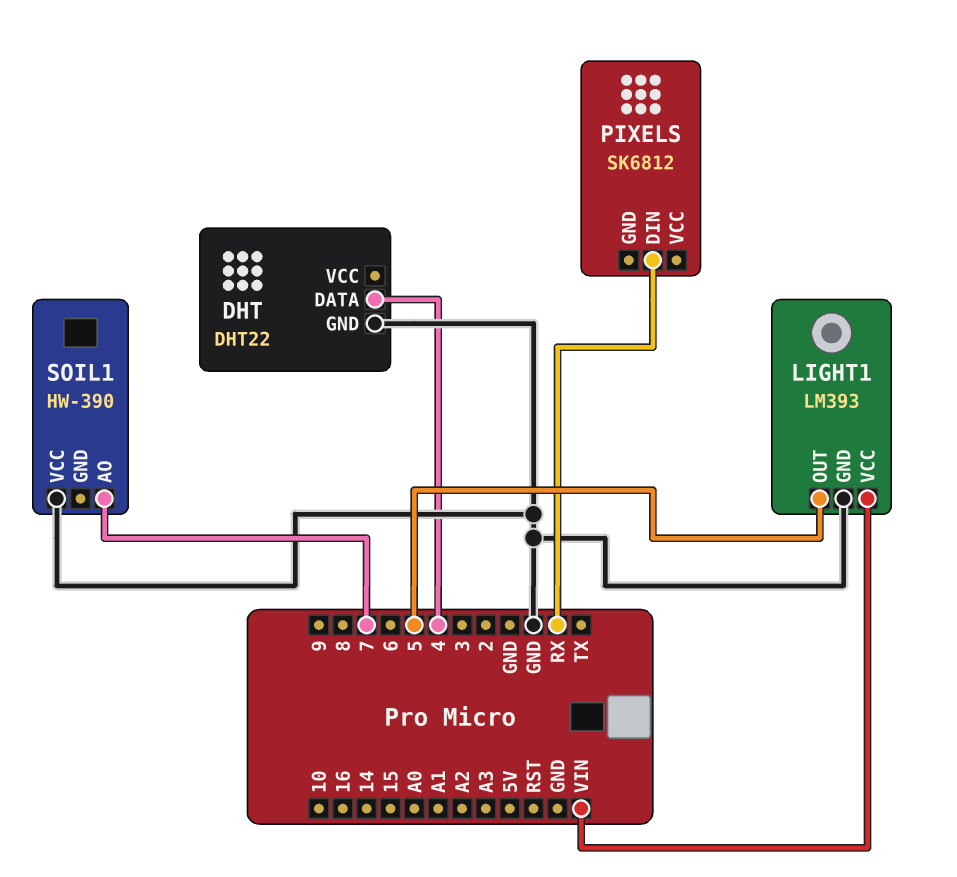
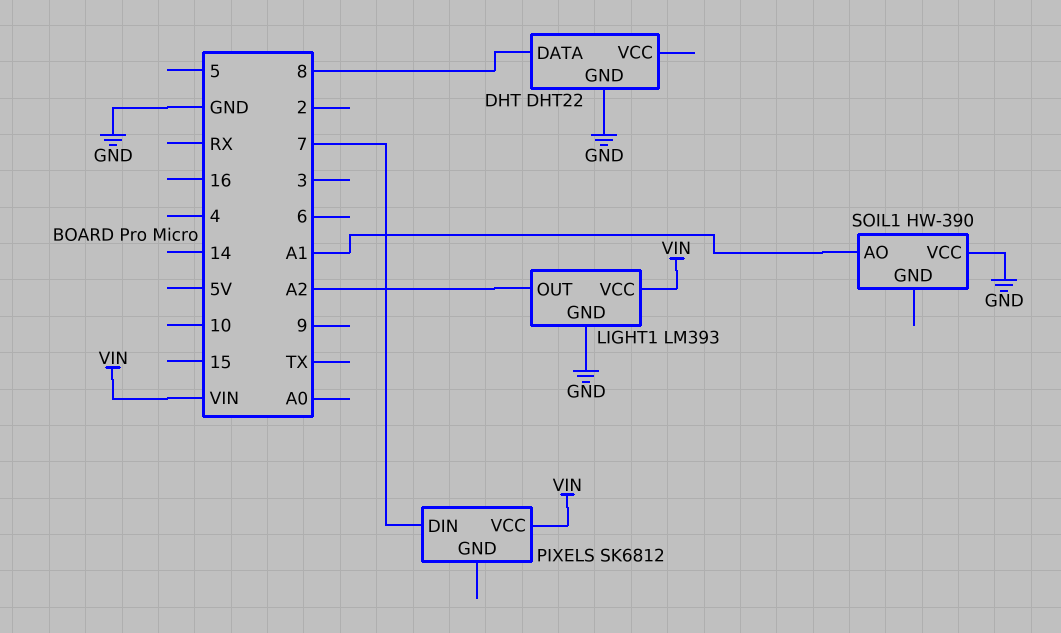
DHT pin DATA: 4 -> 8
LIGHT1 pin OUT: 5 -> A2
PIXELS pin DIN: RX -> 7
PIXELS pin VCC: none -> VIN
SOIL1 pin AO: 7 -> A1

